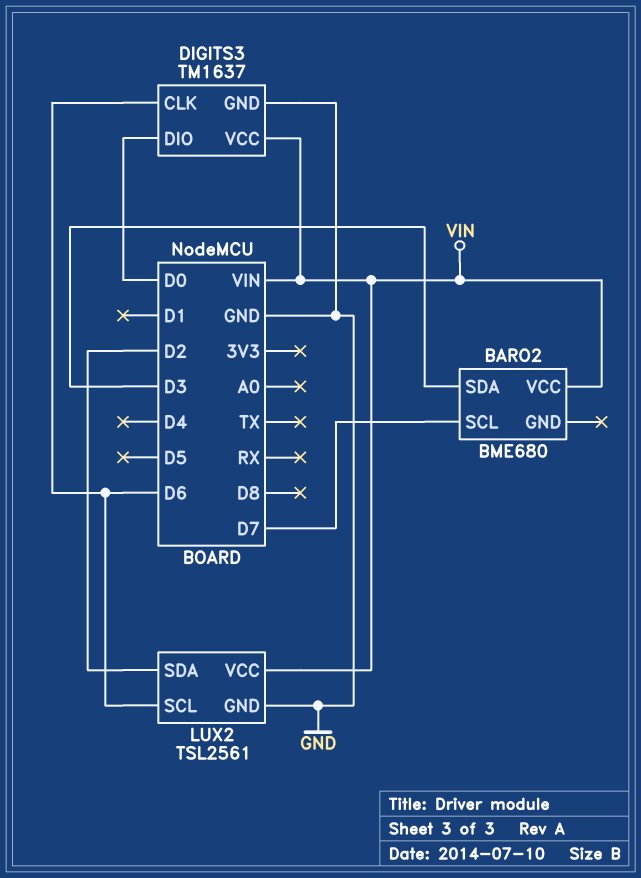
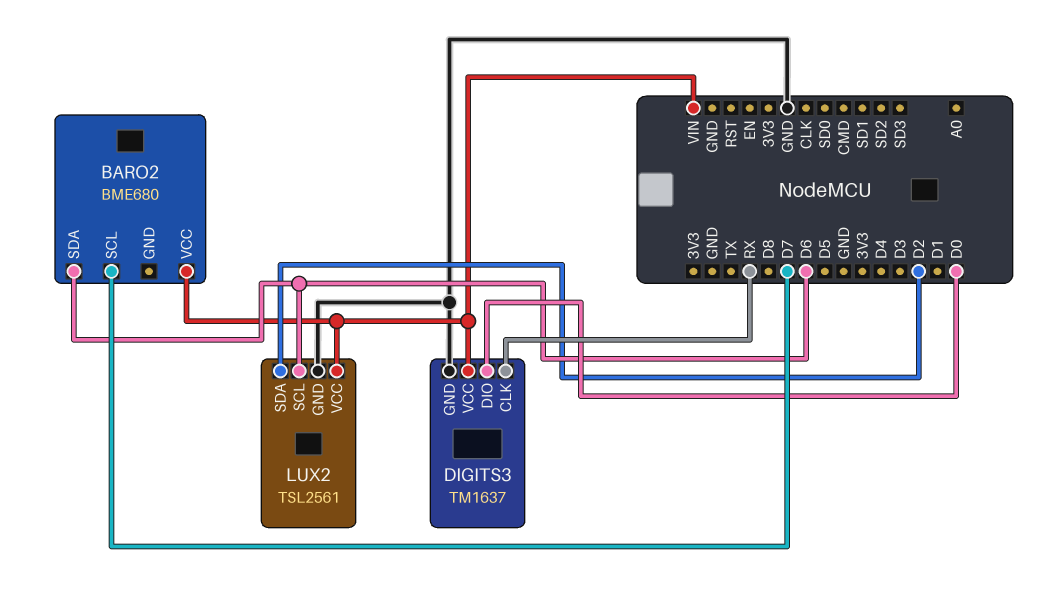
BARO2 pin SDA: D3 -> D6
DIGITS3 pin CLK: D6 -> RX

